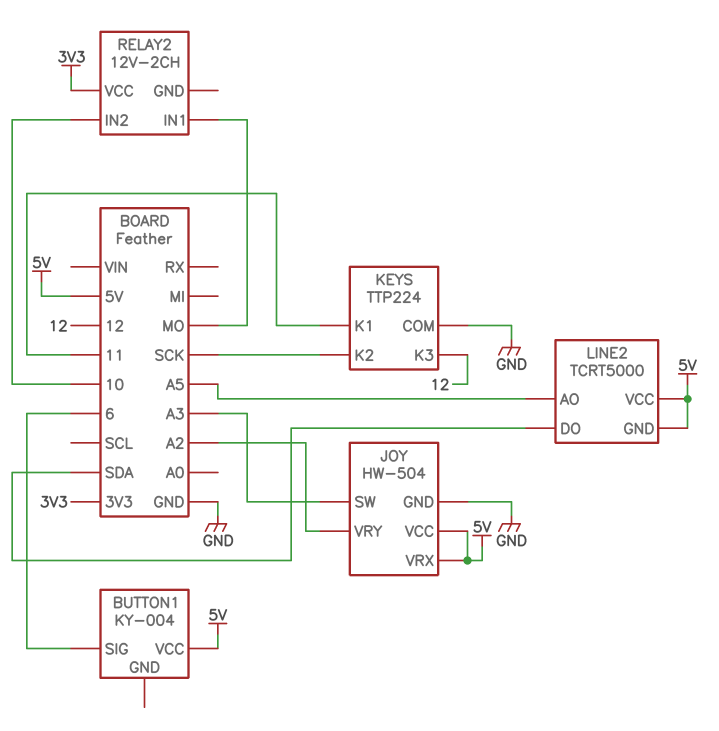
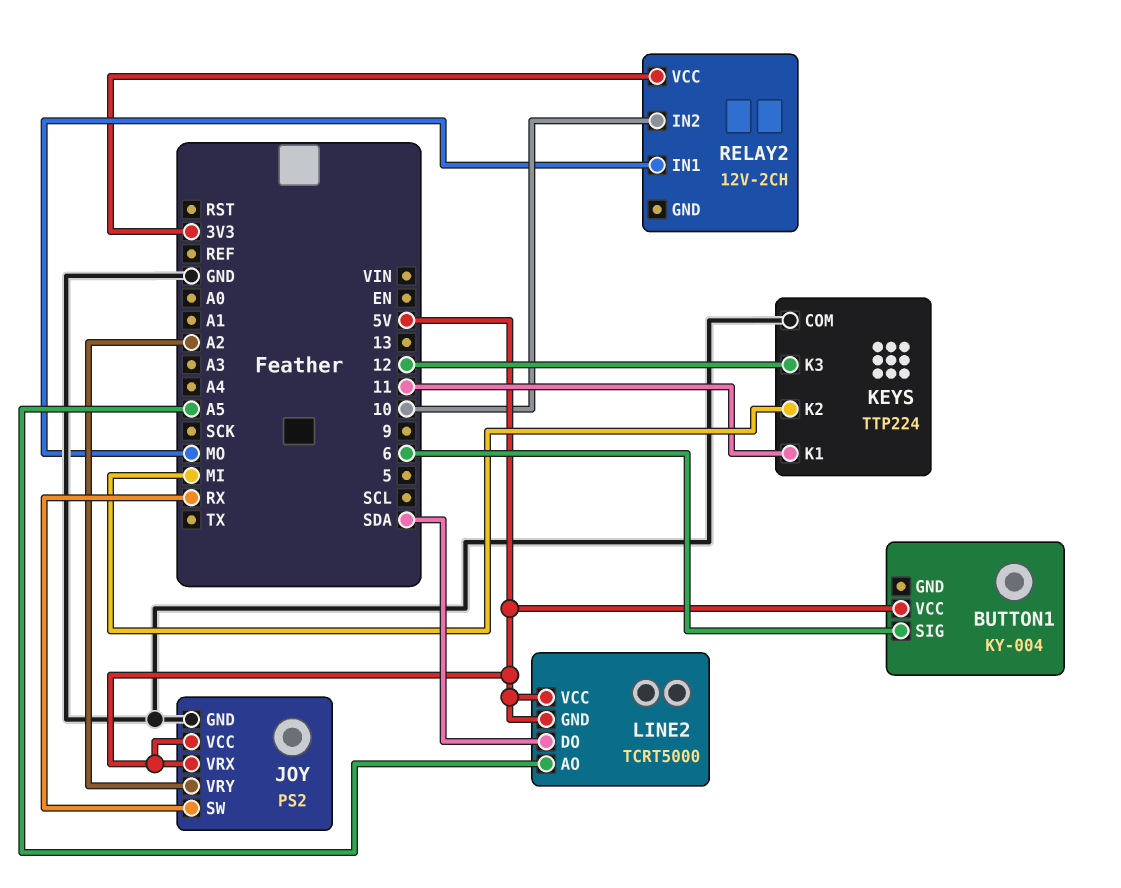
JOY: HW-504 -> PS2
JOY pin SW: A3 -> RX
KEYS pin K2: SCK -> MI

